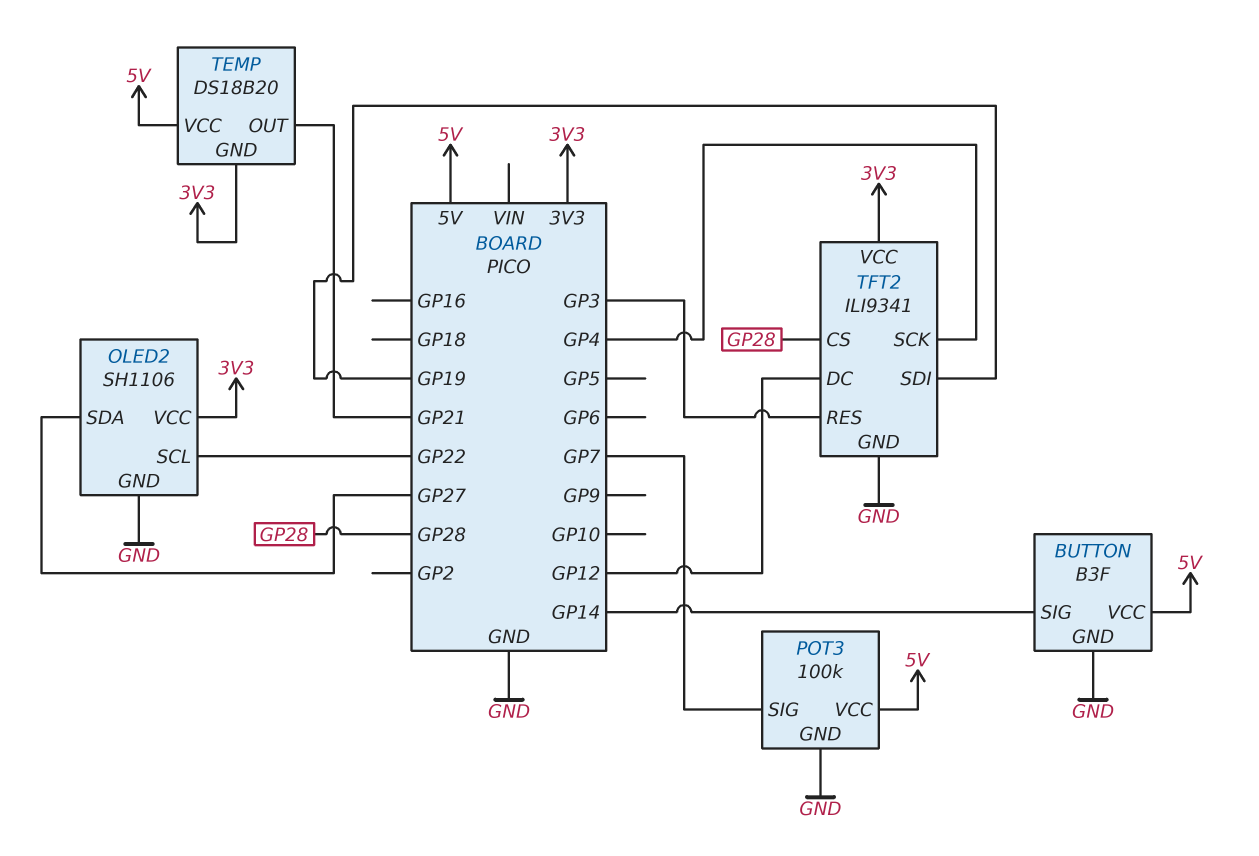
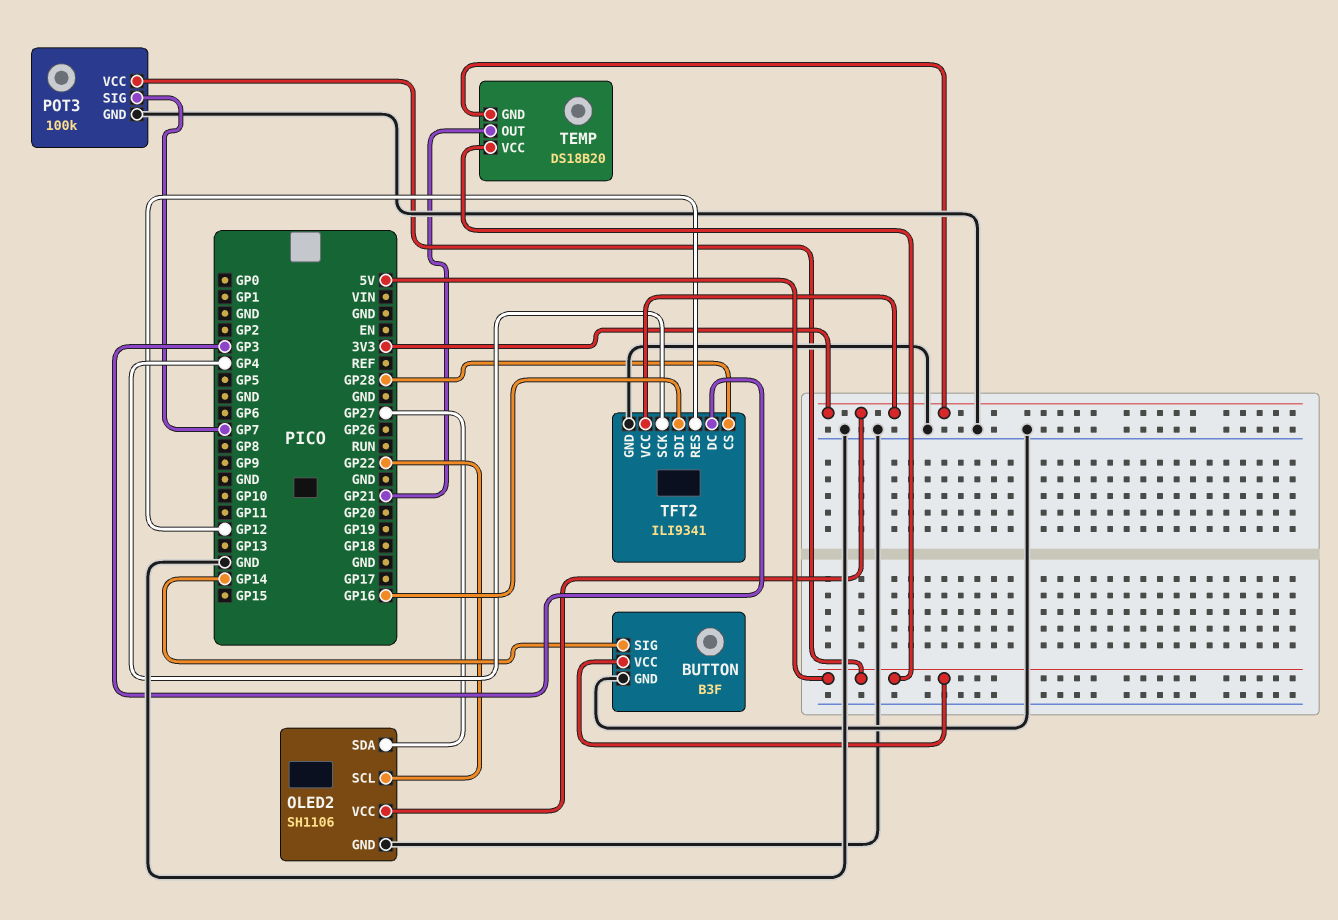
TFT2 pin DC: GP12 -> GP3
TFT2 pin RES: GP3 -> GP12
TFT2 pin SDI: GP19 -> GP16

